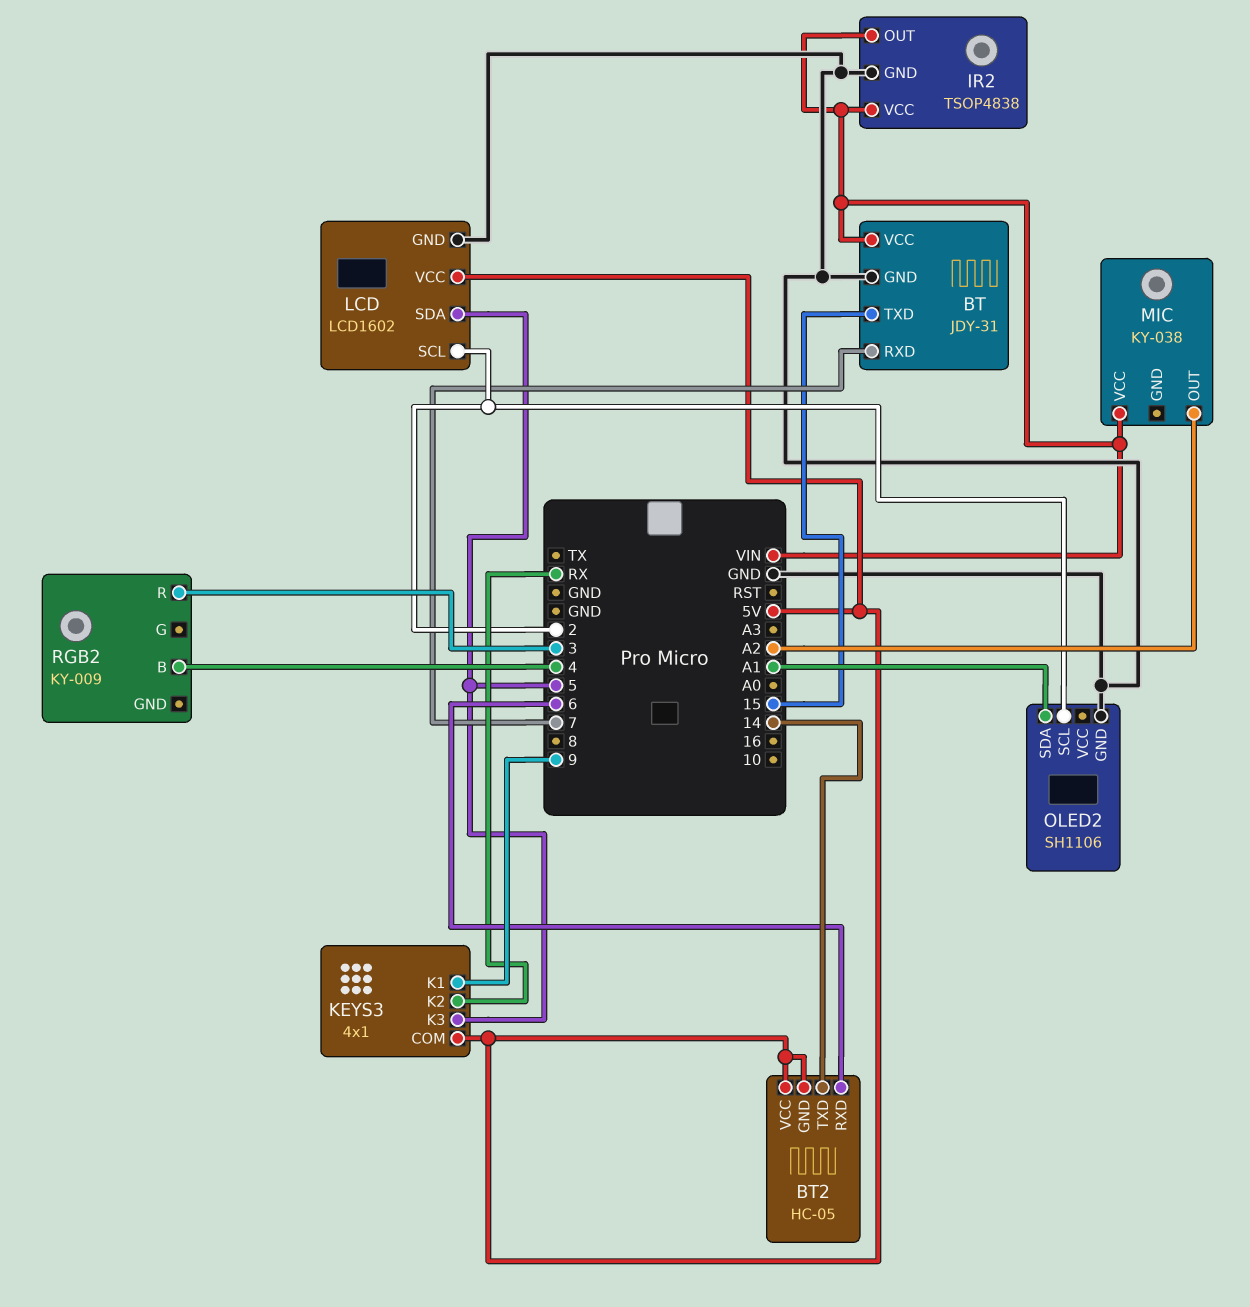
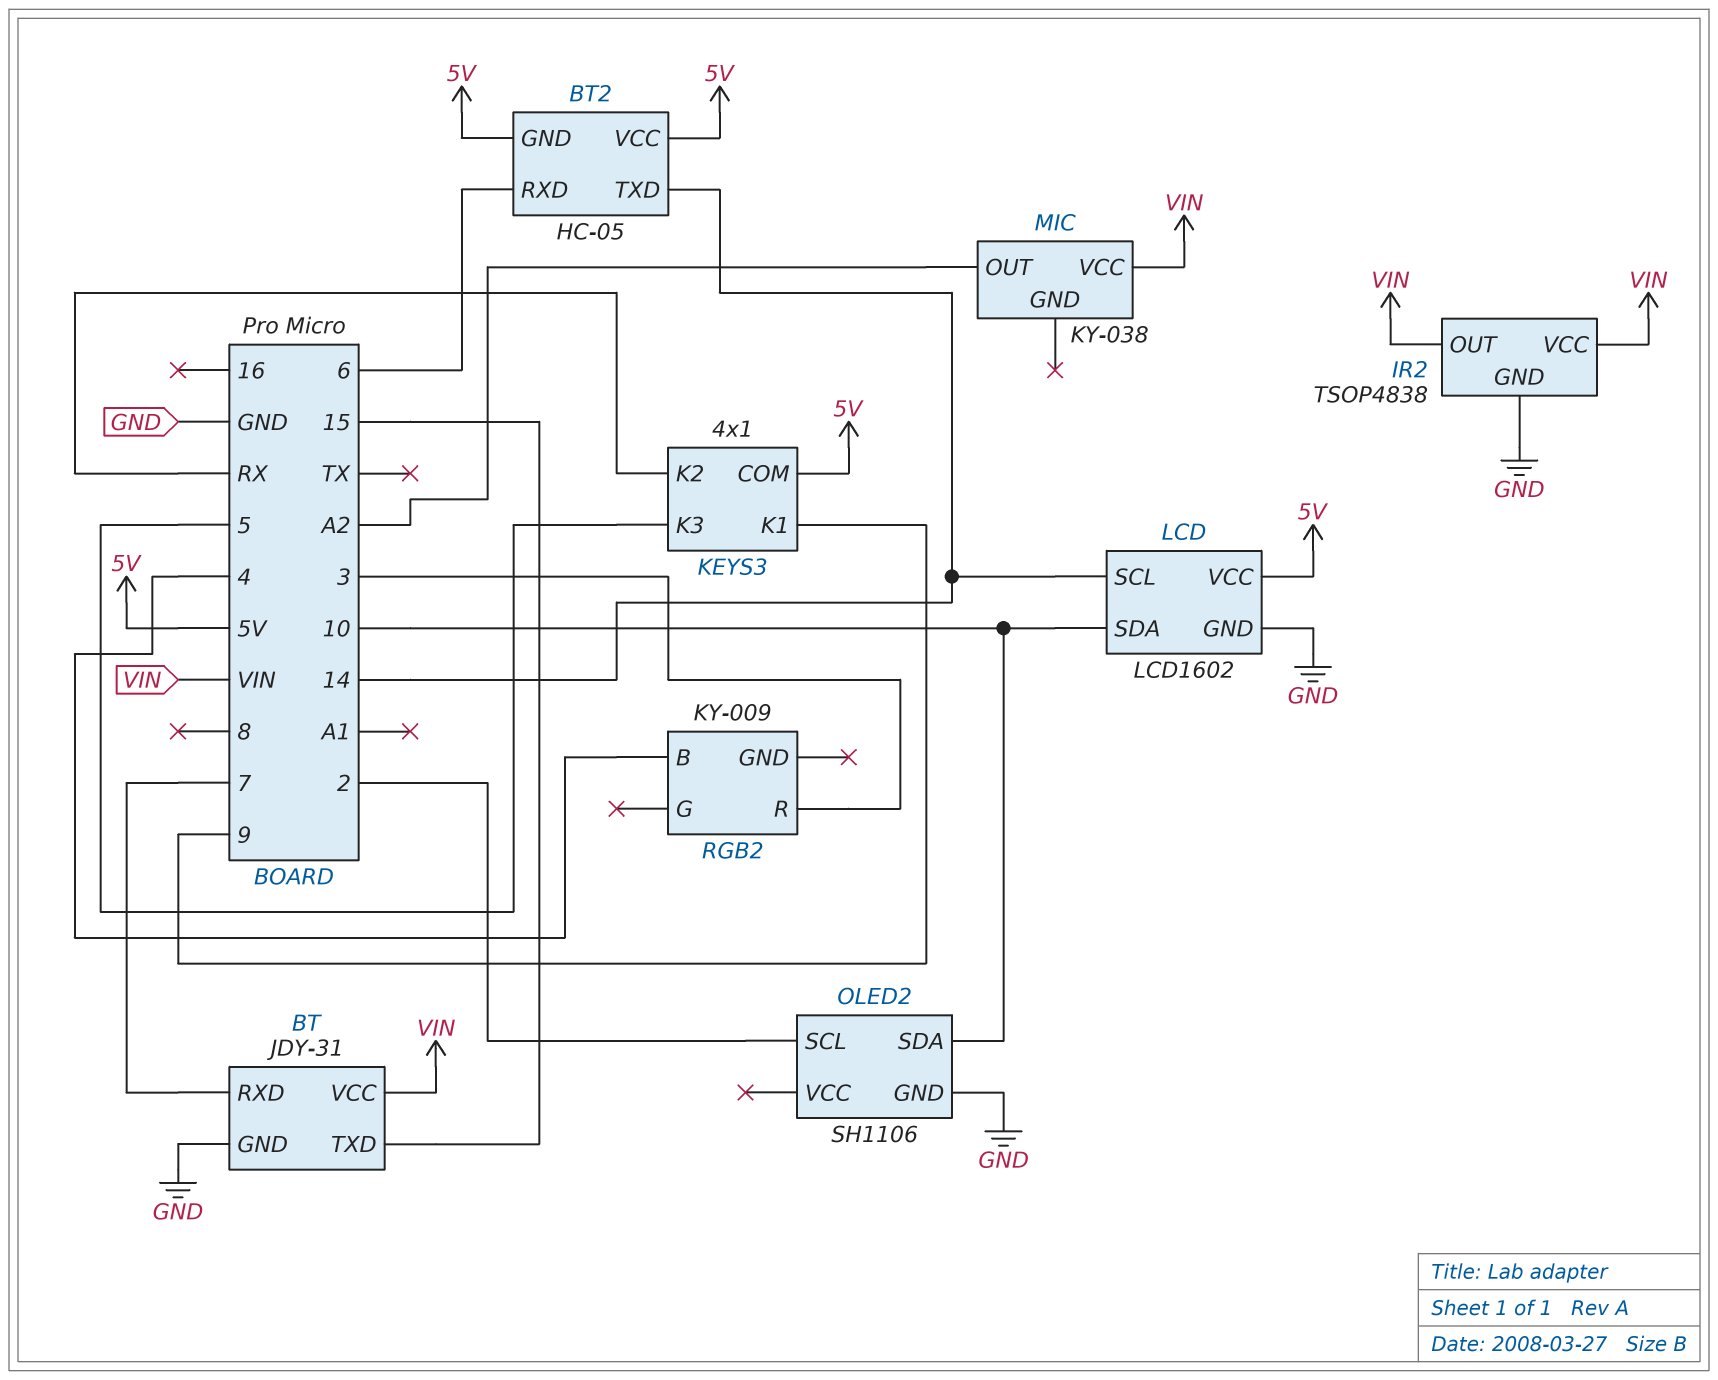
LCD pin SCL: 2 -> 14
LCD pin SDA: 5 -> 10
OLED2 pin SDA: A1 -> 10

